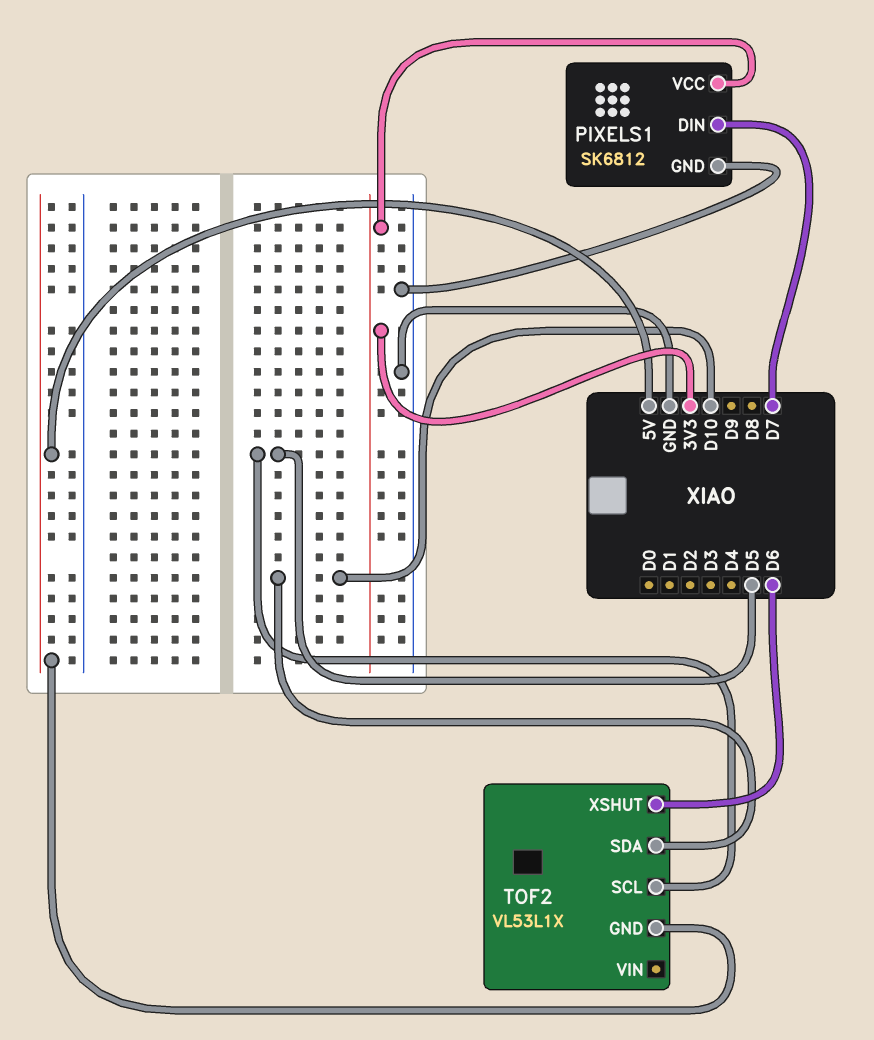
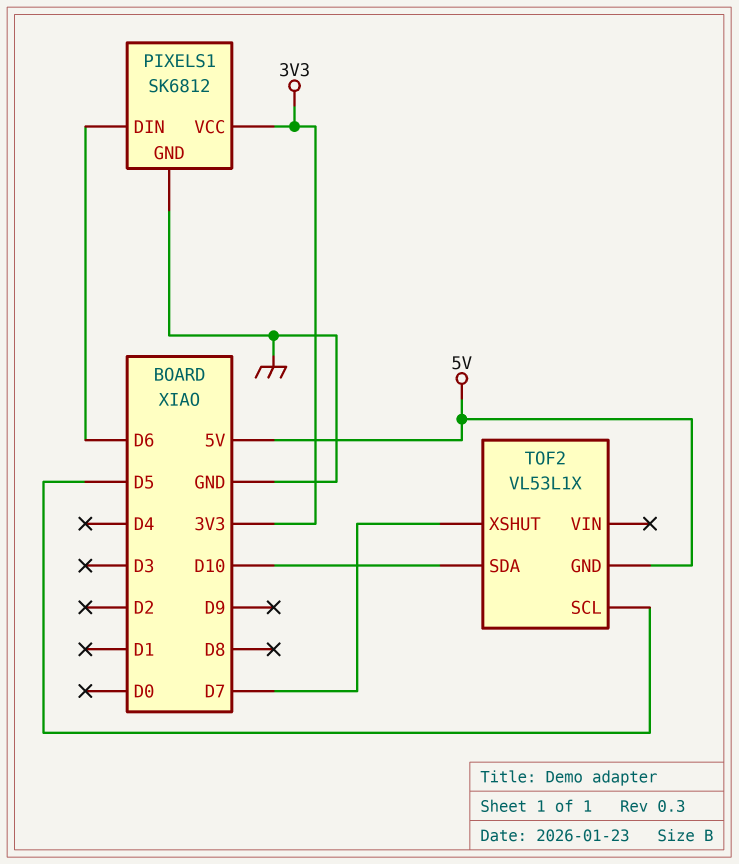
PIXELS1 pin DIN: D7 -> D6
TOF2 pin XSHUT: D6 -> D7

